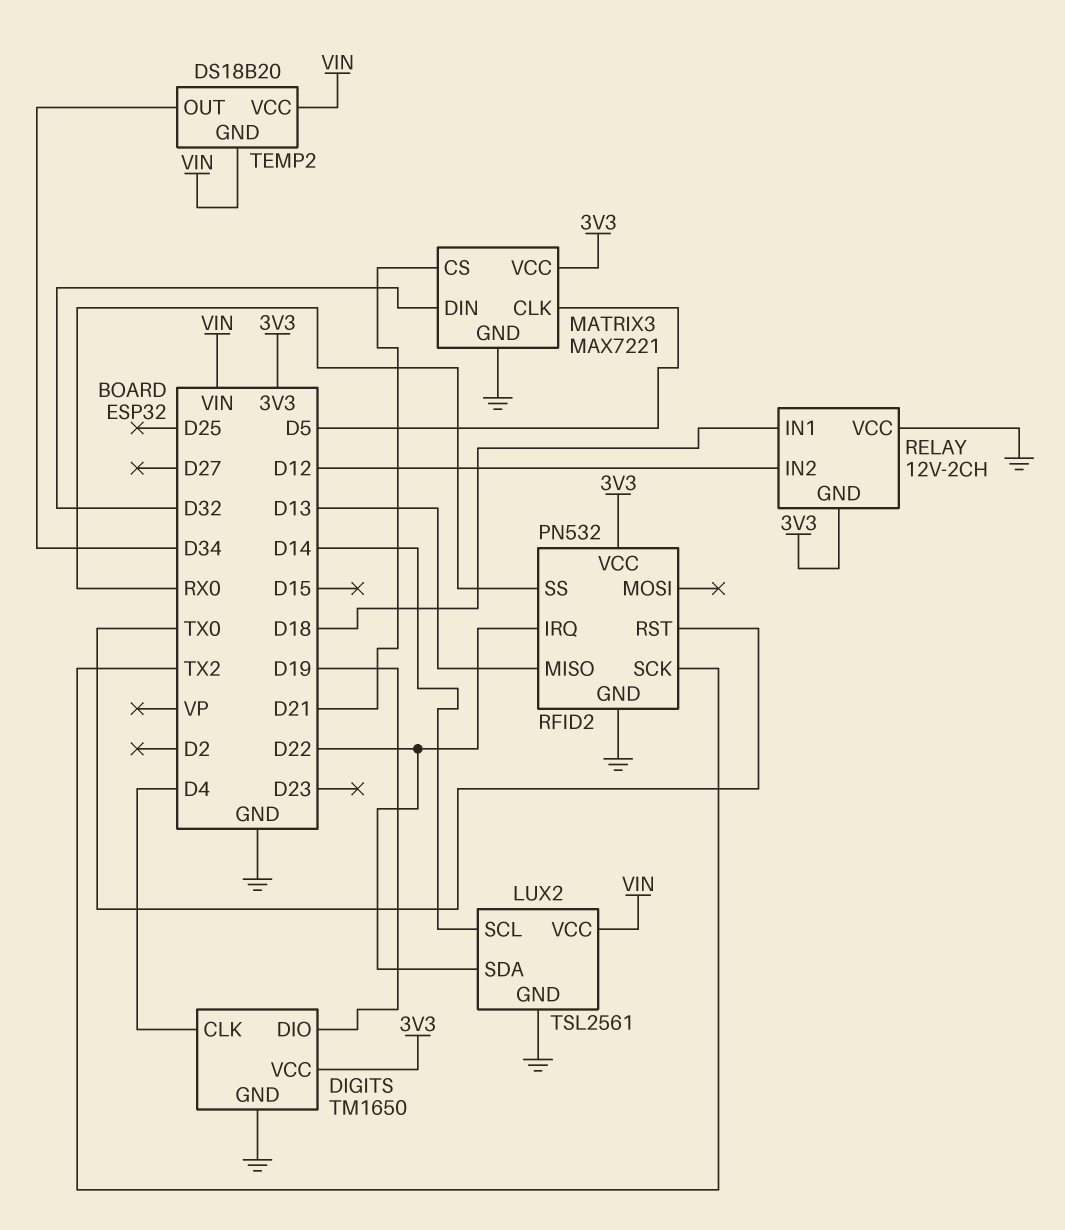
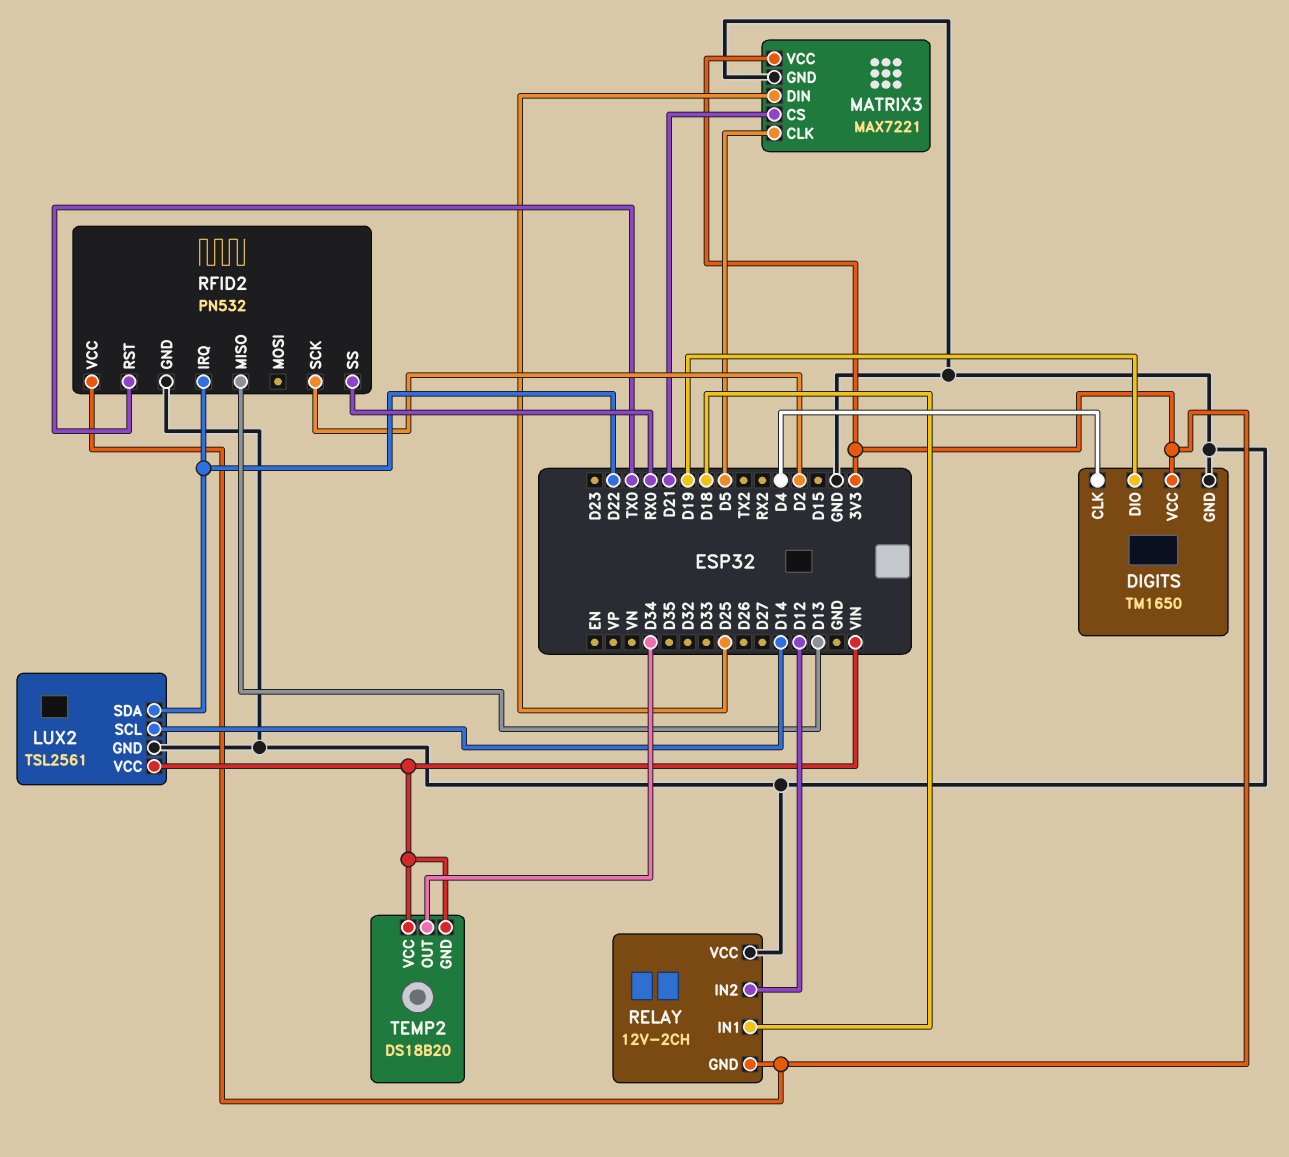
MATRIX3 pin DIN: D32 -> D25
RFID2 pin SCK: TX2 -> D2

